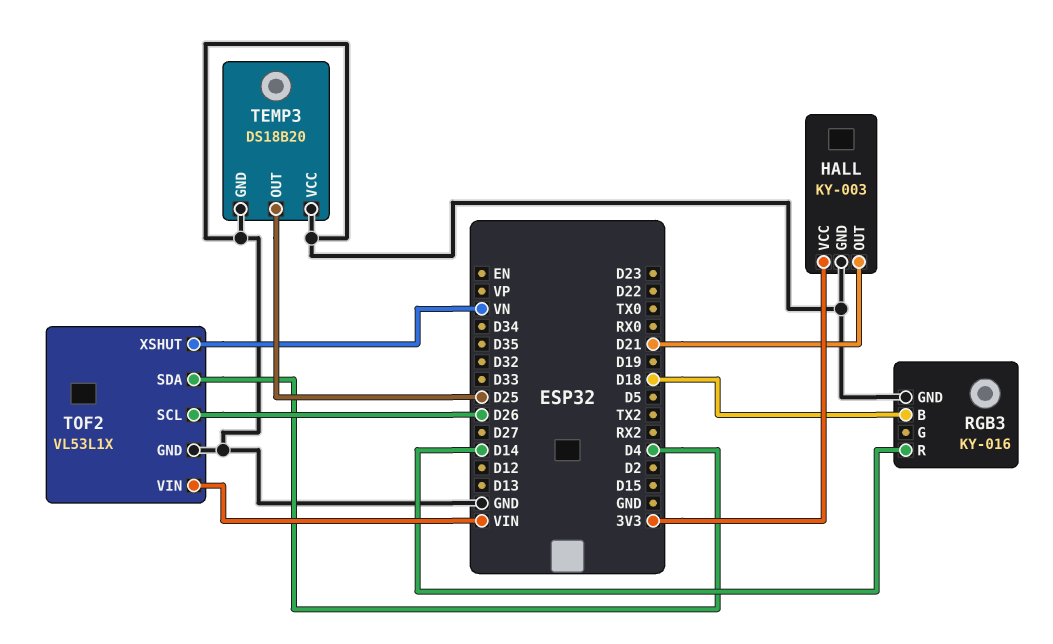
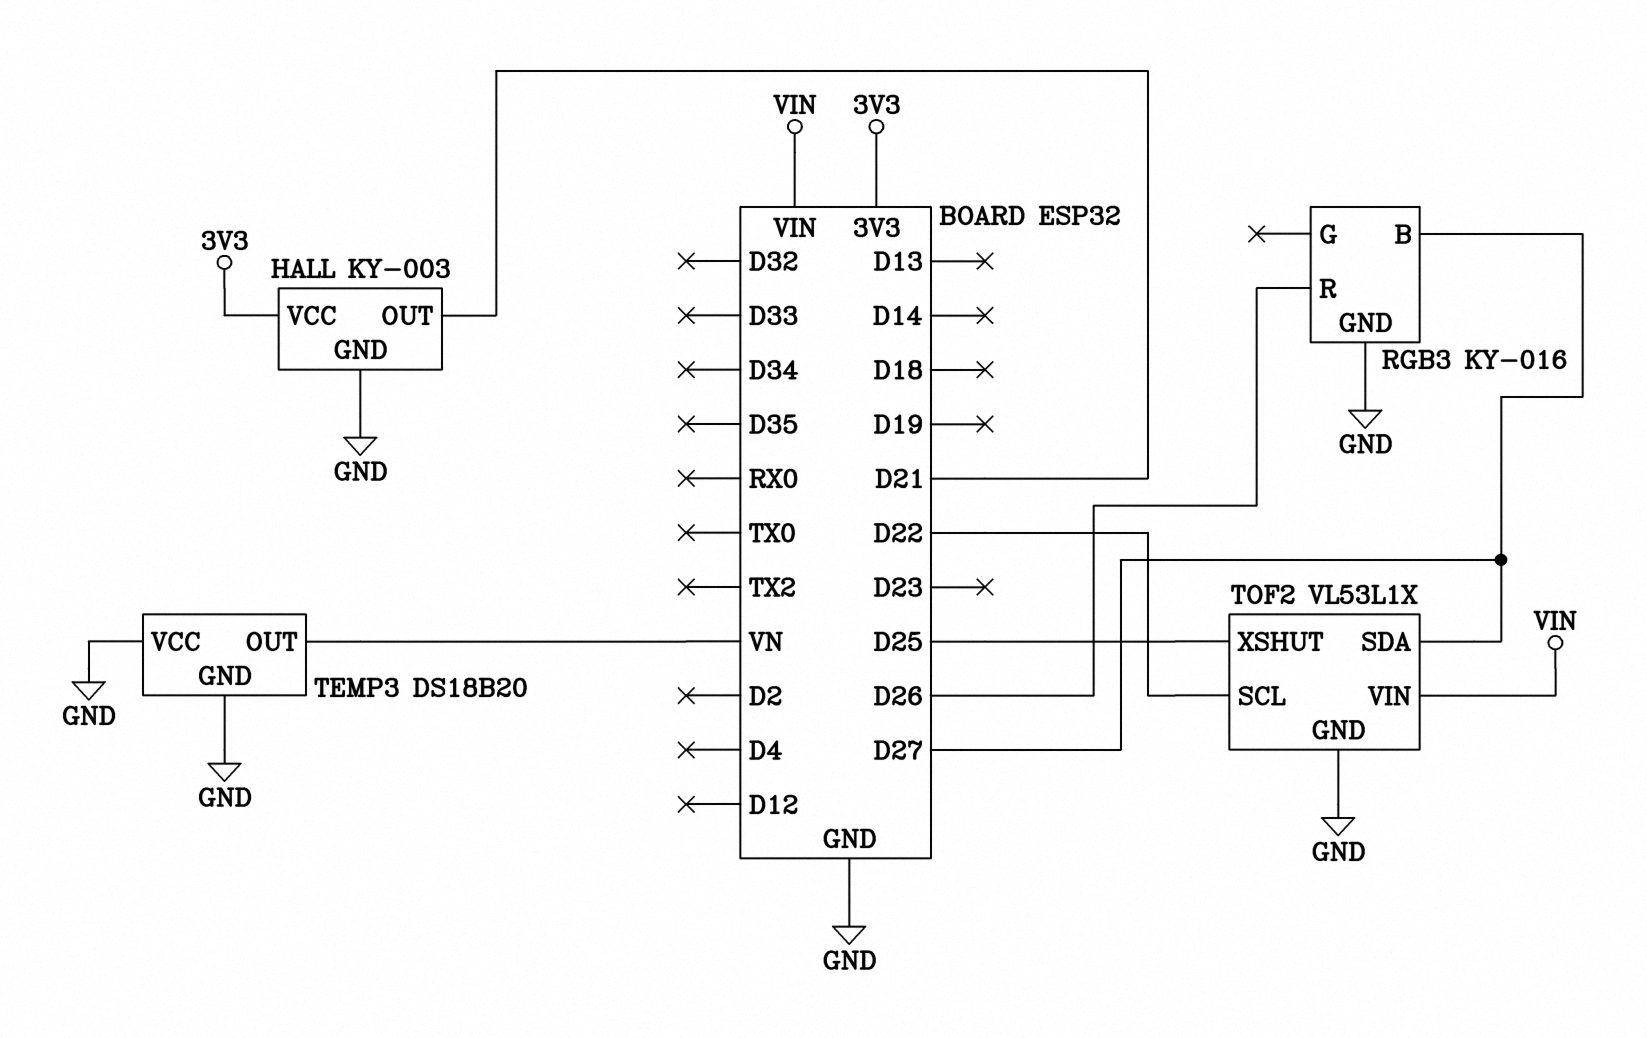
RGB3 pin B: D18 -> D27
RGB3 pin R: D14 -> D26
TEMP3 pin OUT: D25 -> VN
TOF2 pin SCL: D26 -> D22
TOF2 pin SDA: D4 -> D27
TOF2 pin XSHUT: VN -> D25

